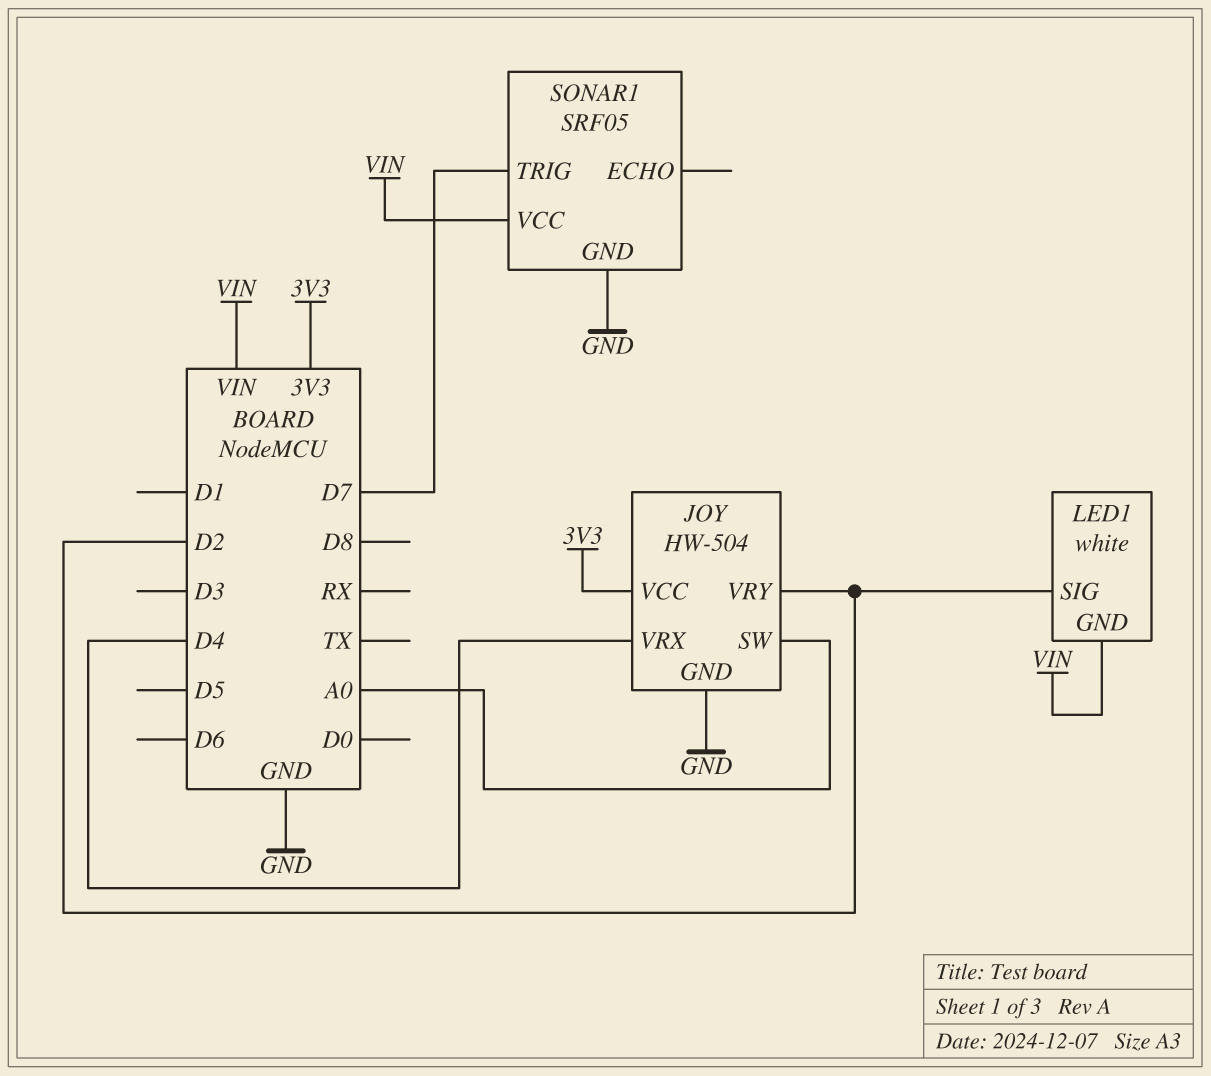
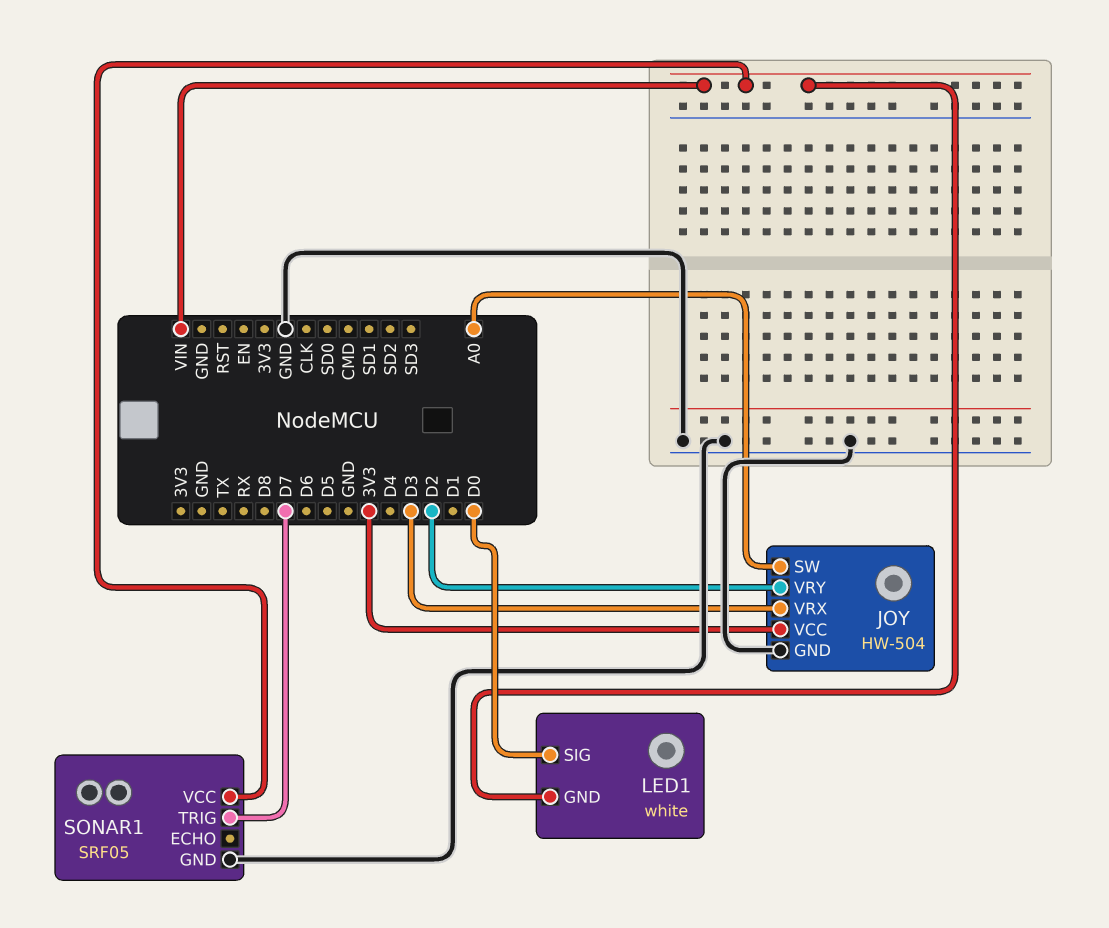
JOY pin VRX: D4 -> D3
LED1 pin SIG: D2 -> D0

